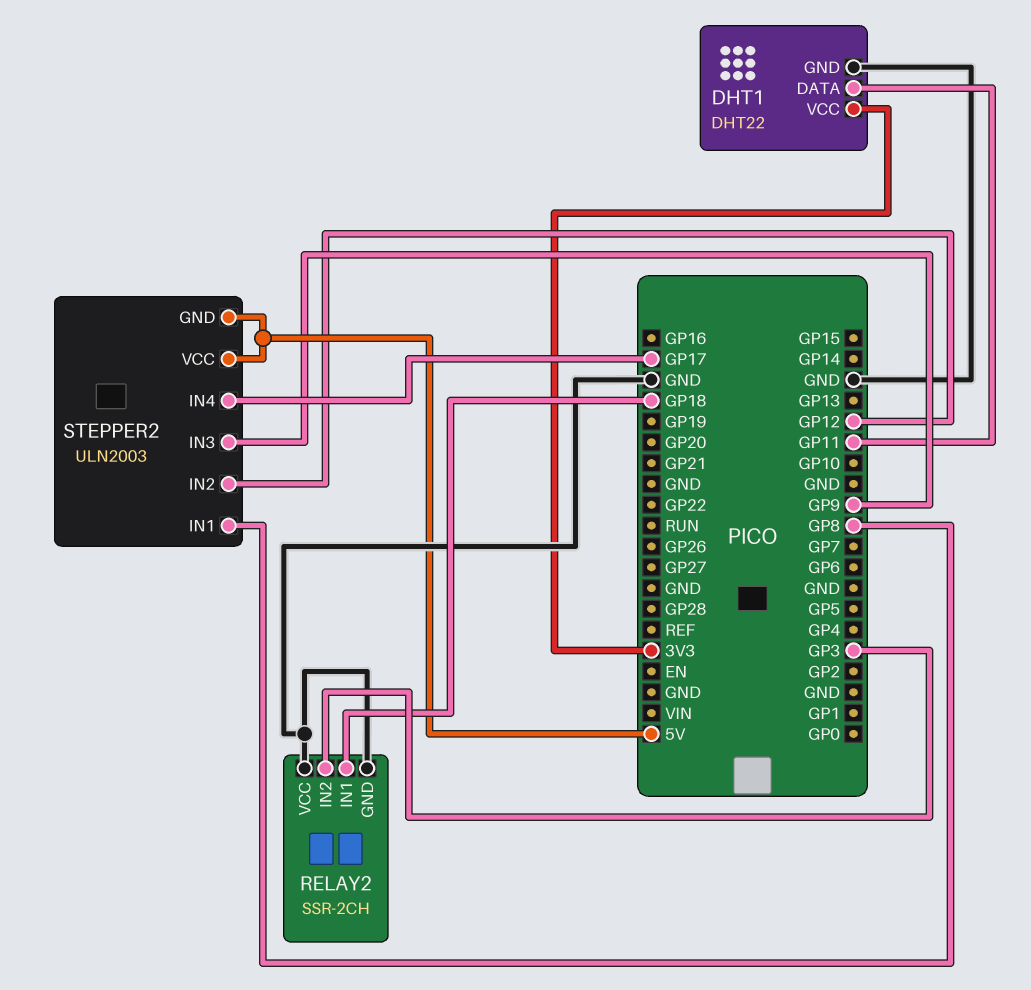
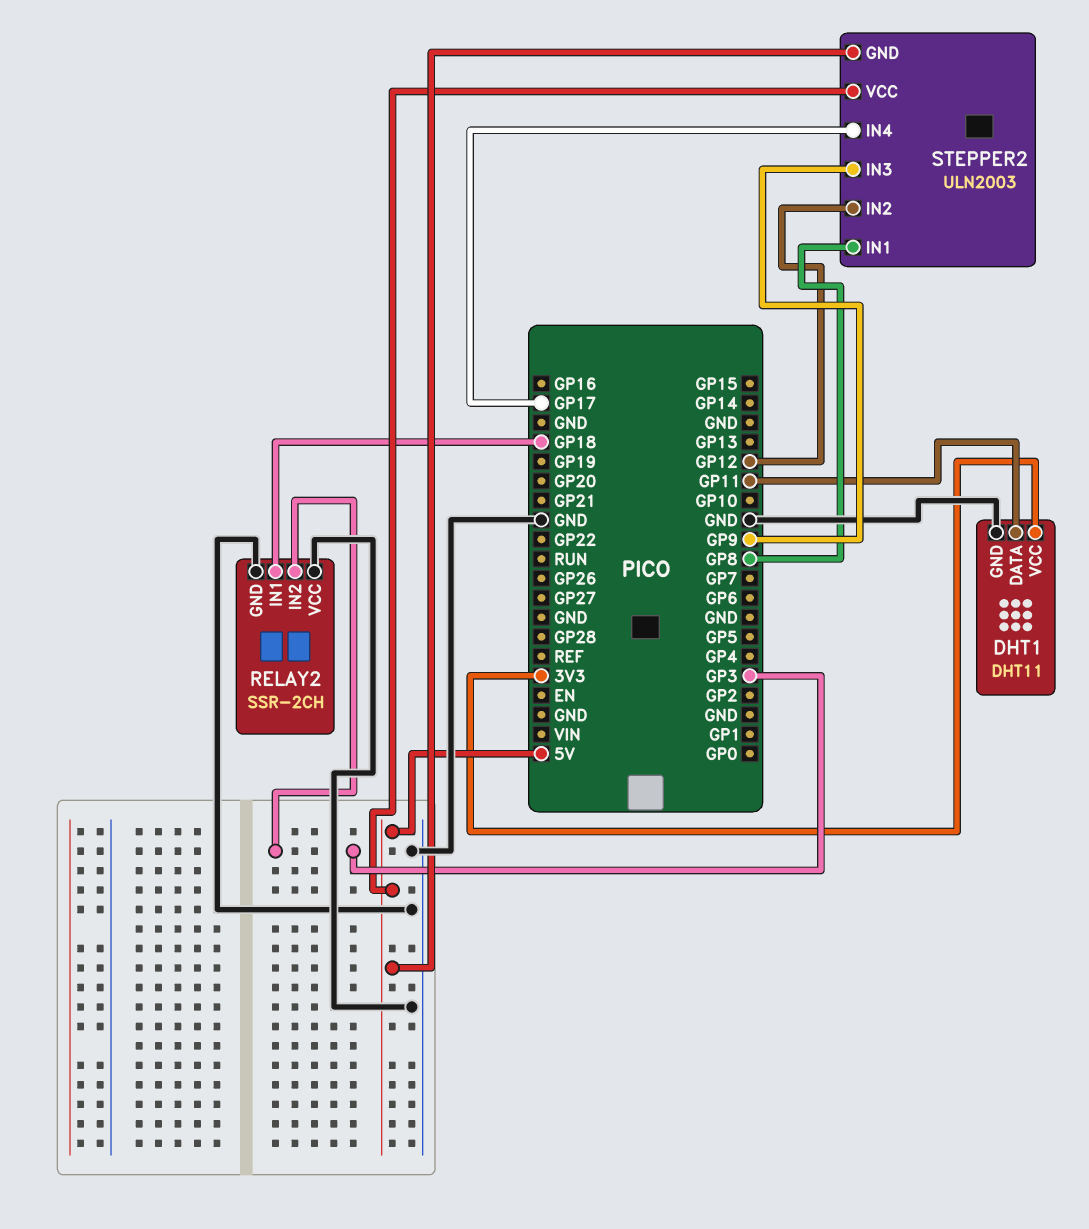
DHT1: DHT22 -> DHT11

